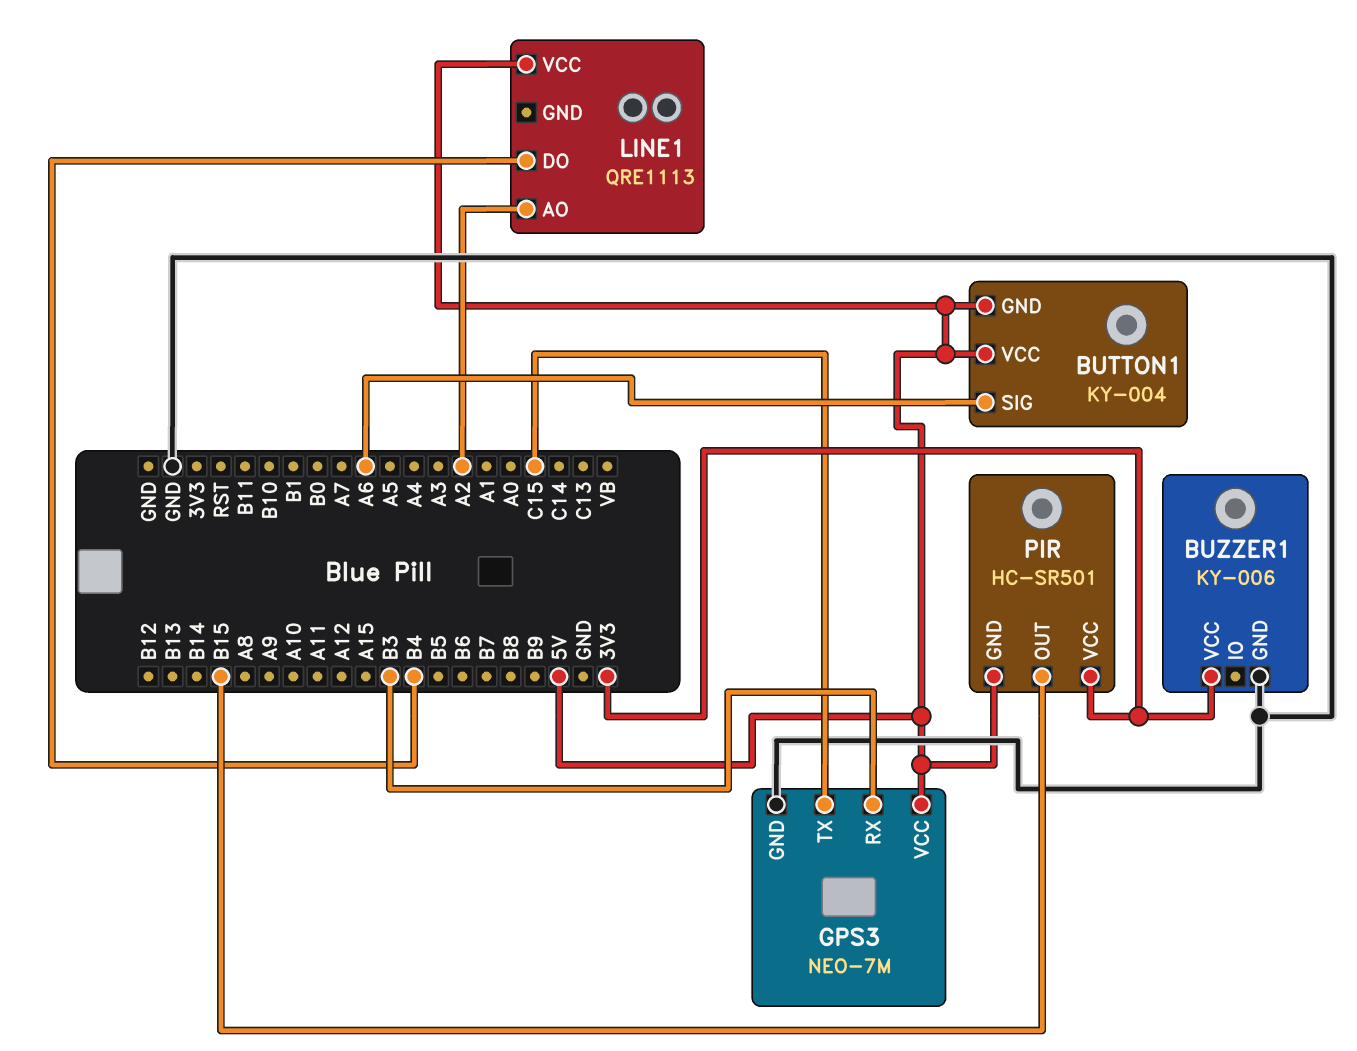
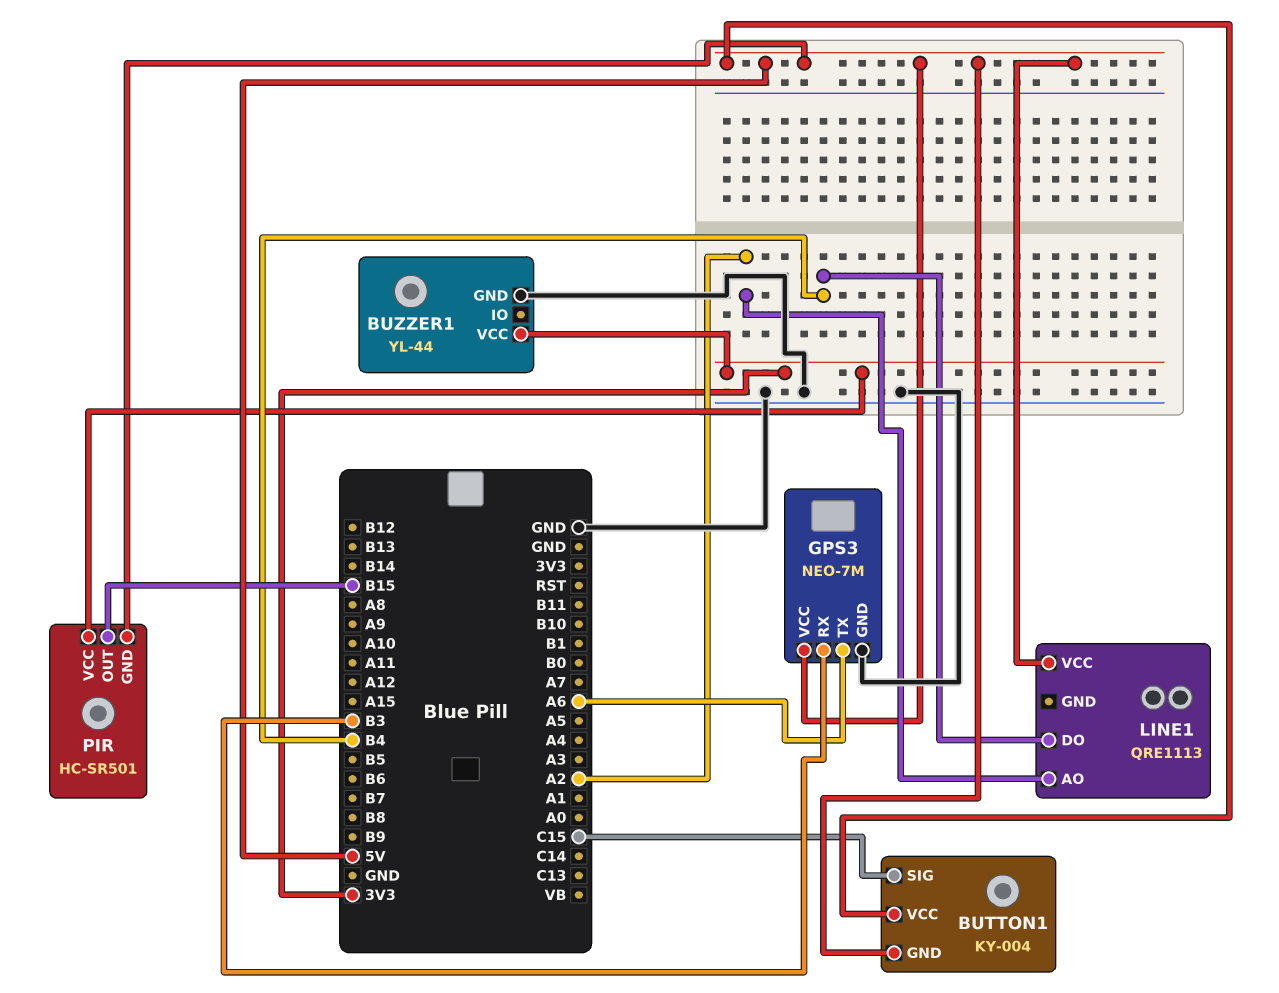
BUTTON1 pin SIG: A6 -> C15
BUZZER1: KY-006 -> YL-44
GPS3 pin TX: C15 -> A6

